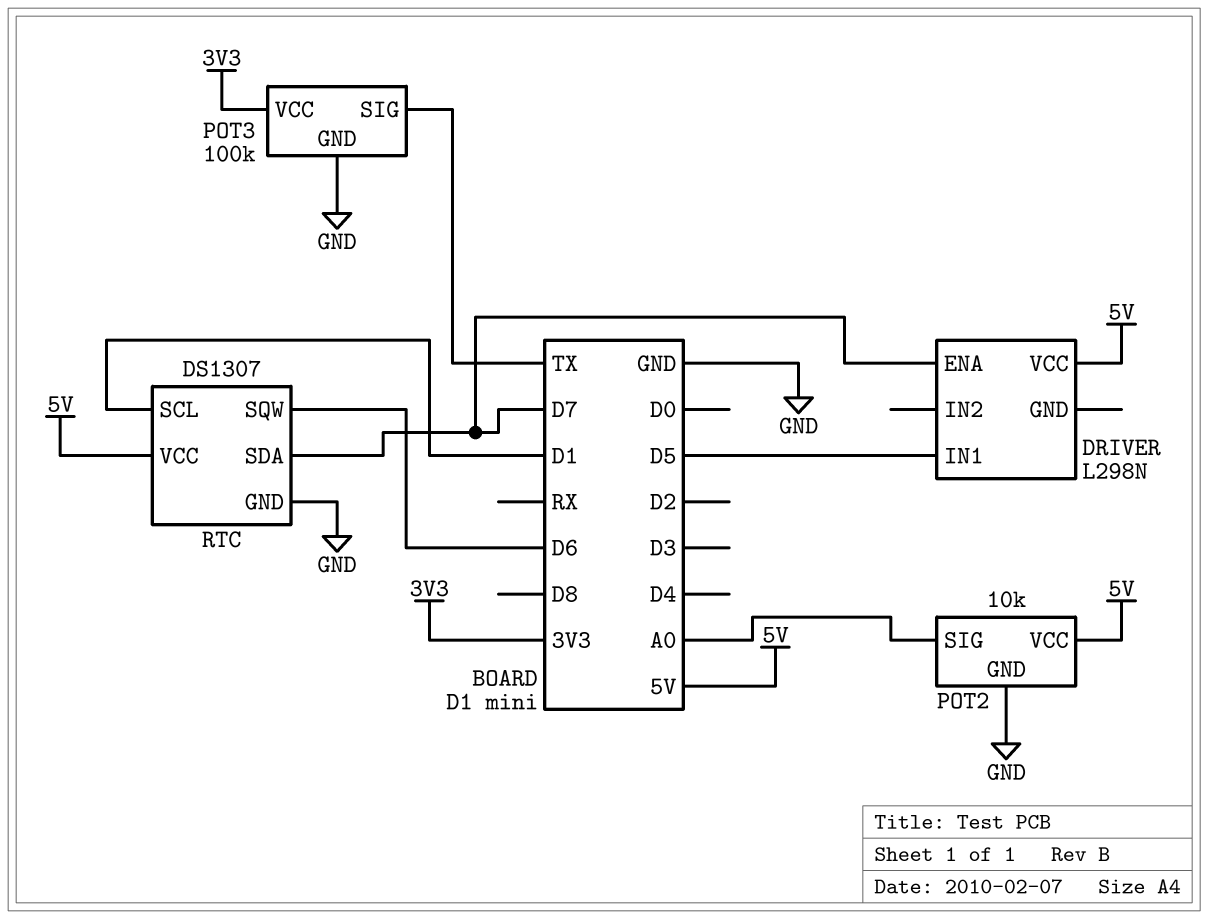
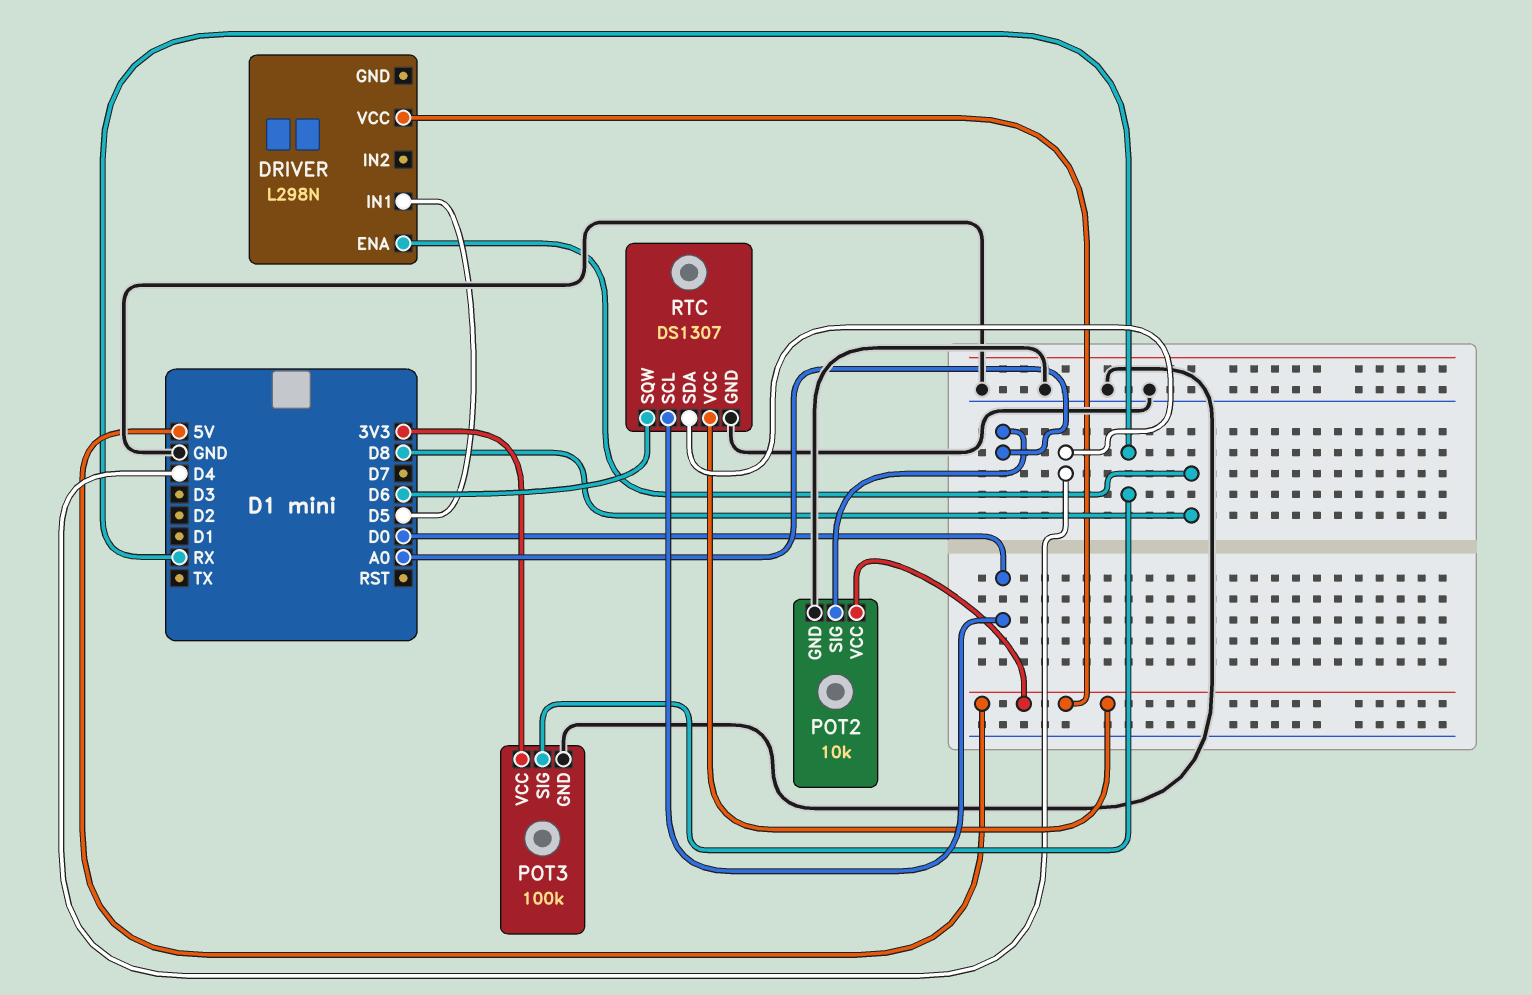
DRIVER pin ENA: D7 -> D8
POT3 pin SIG: TX -> RX
RTC pin SCL: D1 -> D0
RTC pin SDA: D7 -> D4

